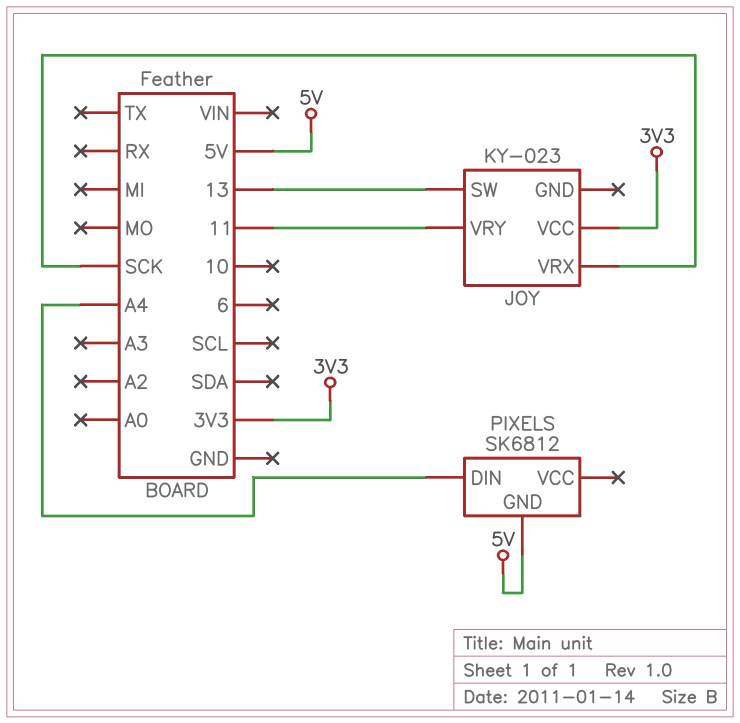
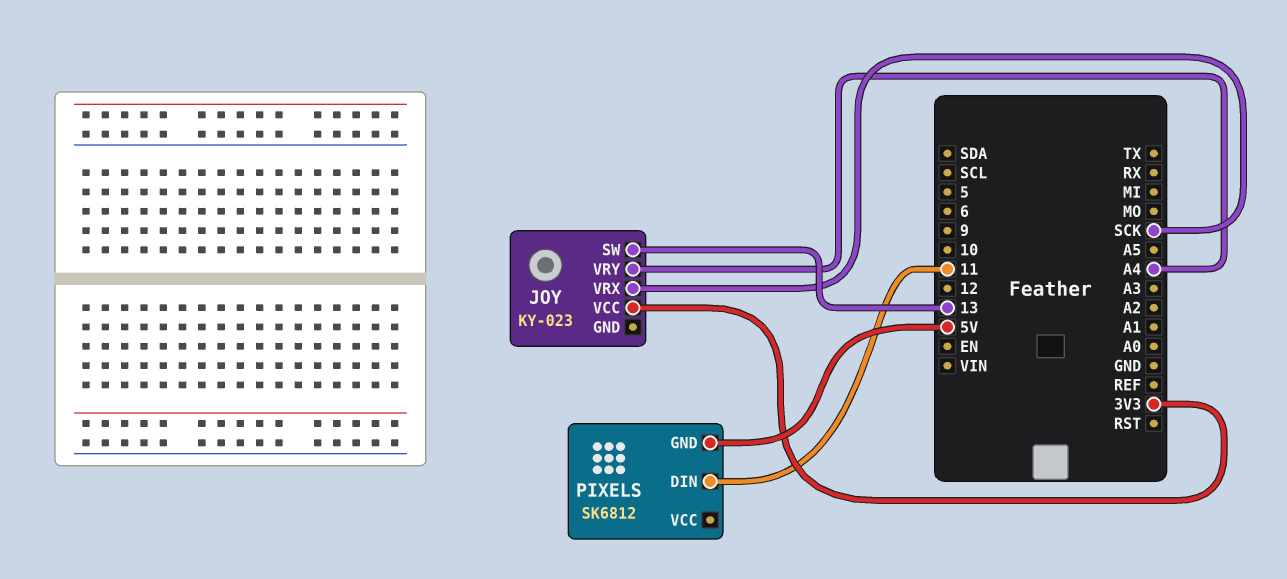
JOY pin VRY: 11 -> A4
PIXELS pin DIN: A4 -> 11

